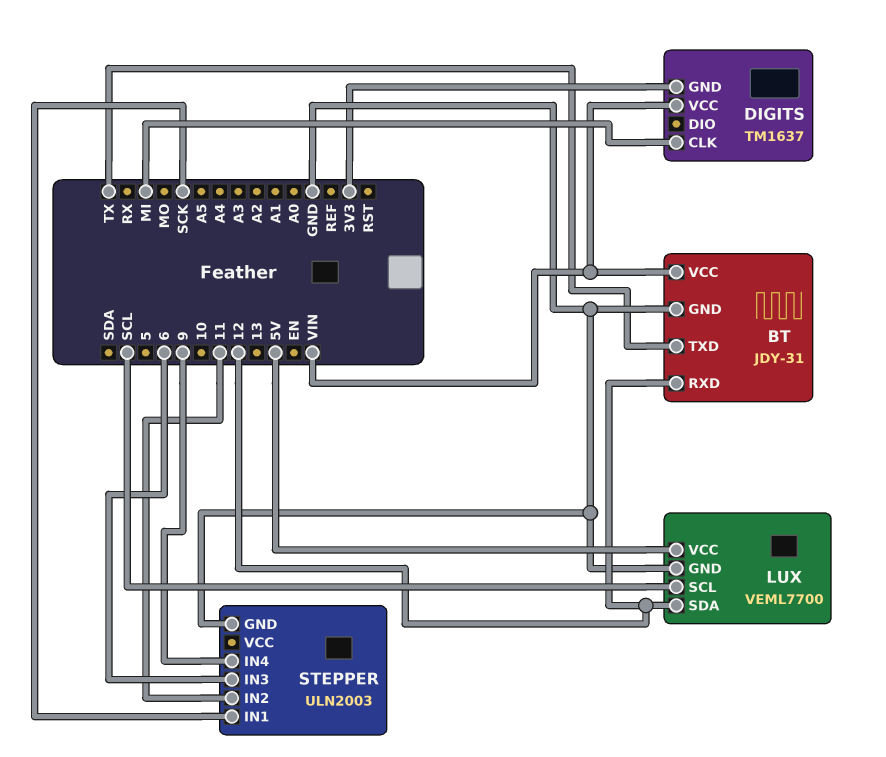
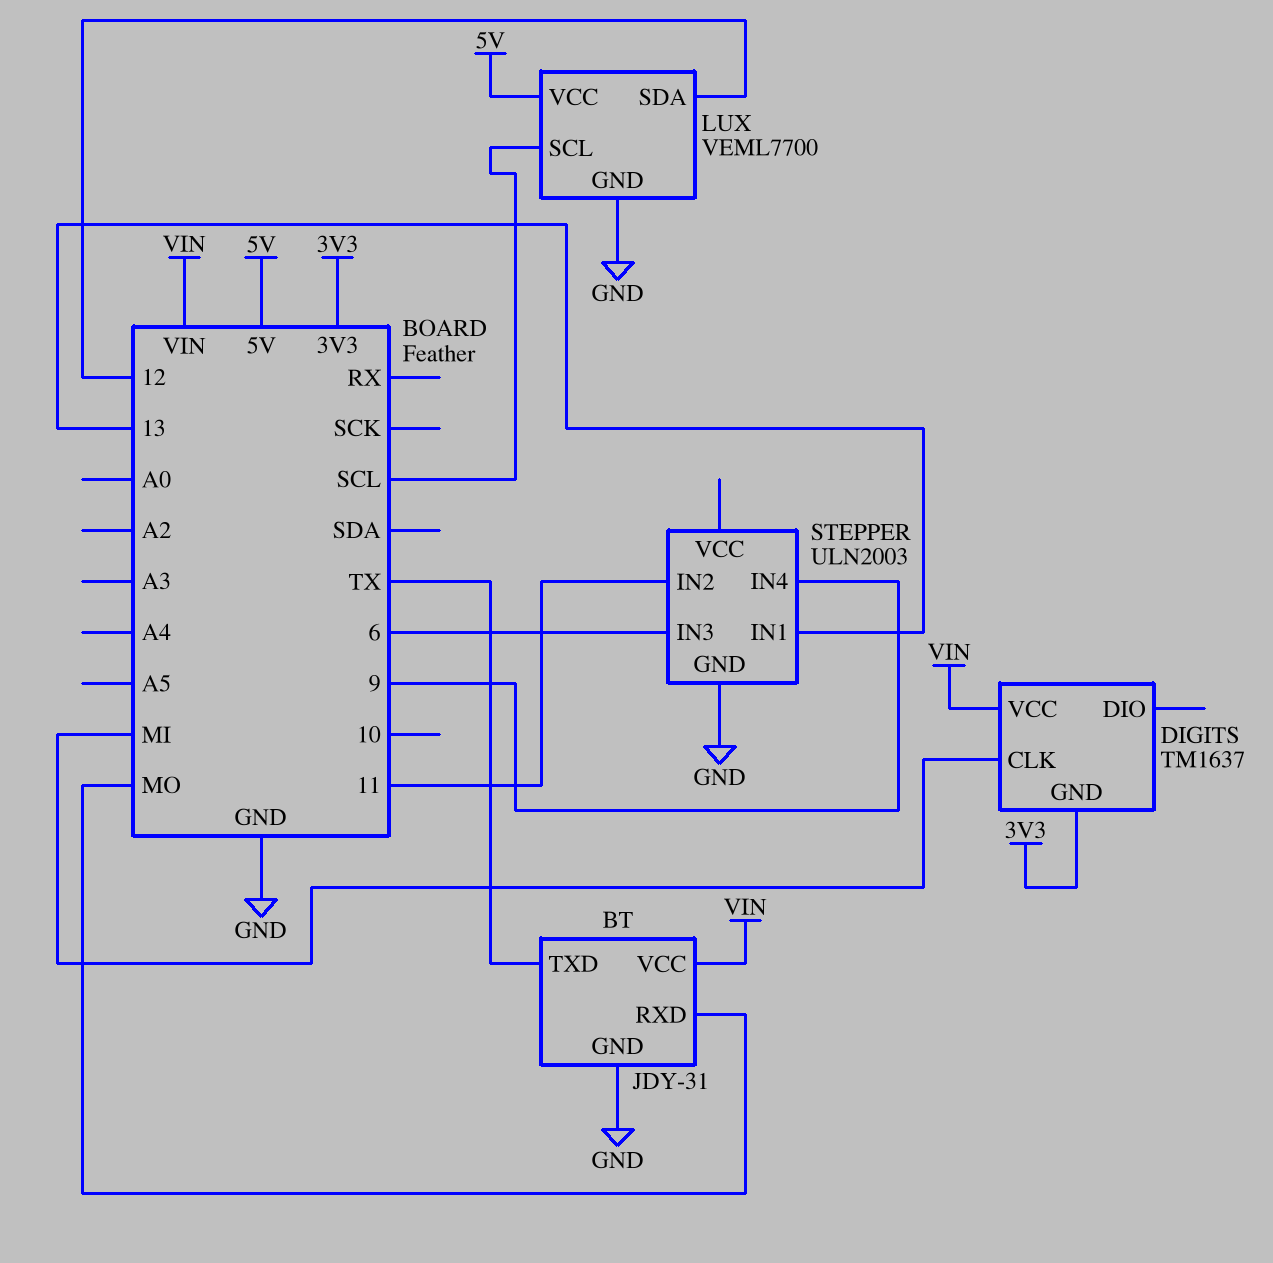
BT pin RXD: 12 -> MO
STEPPER pin IN1: SCK -> 13

